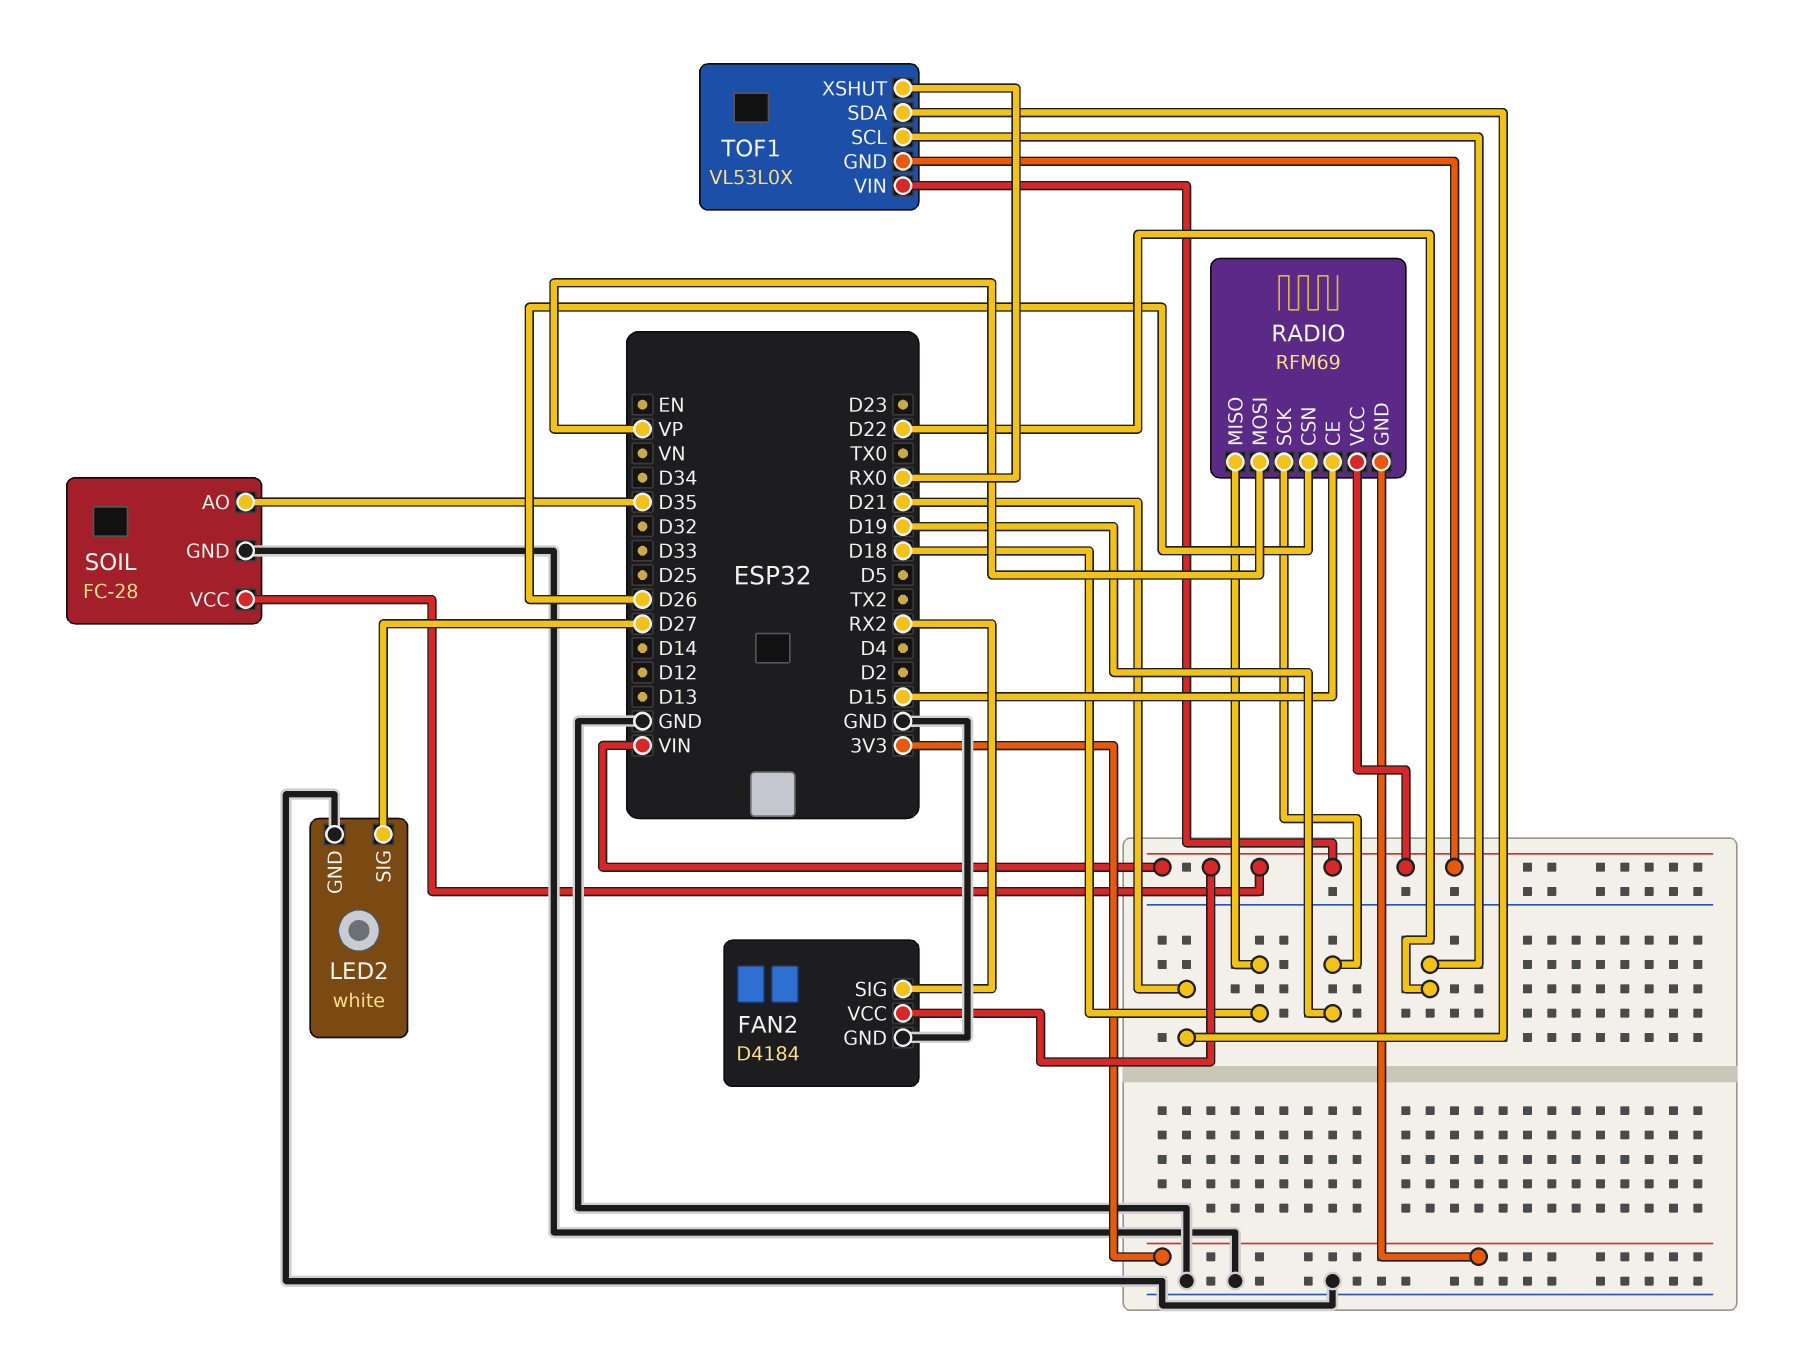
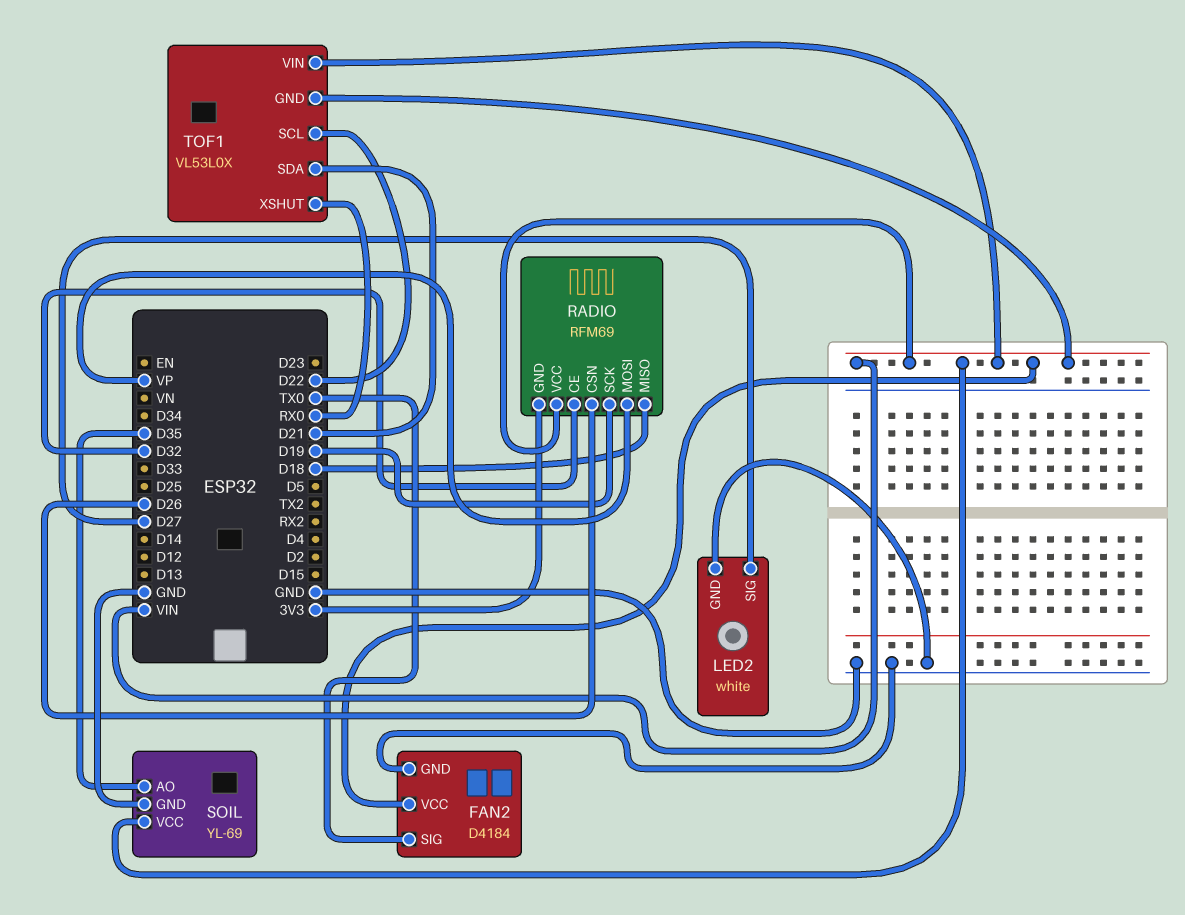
FAN2 pin SIG: RX2 -> TX0
RADIO pin CE: D15 -> D32
SOIL: FC-28 -> YL-69

